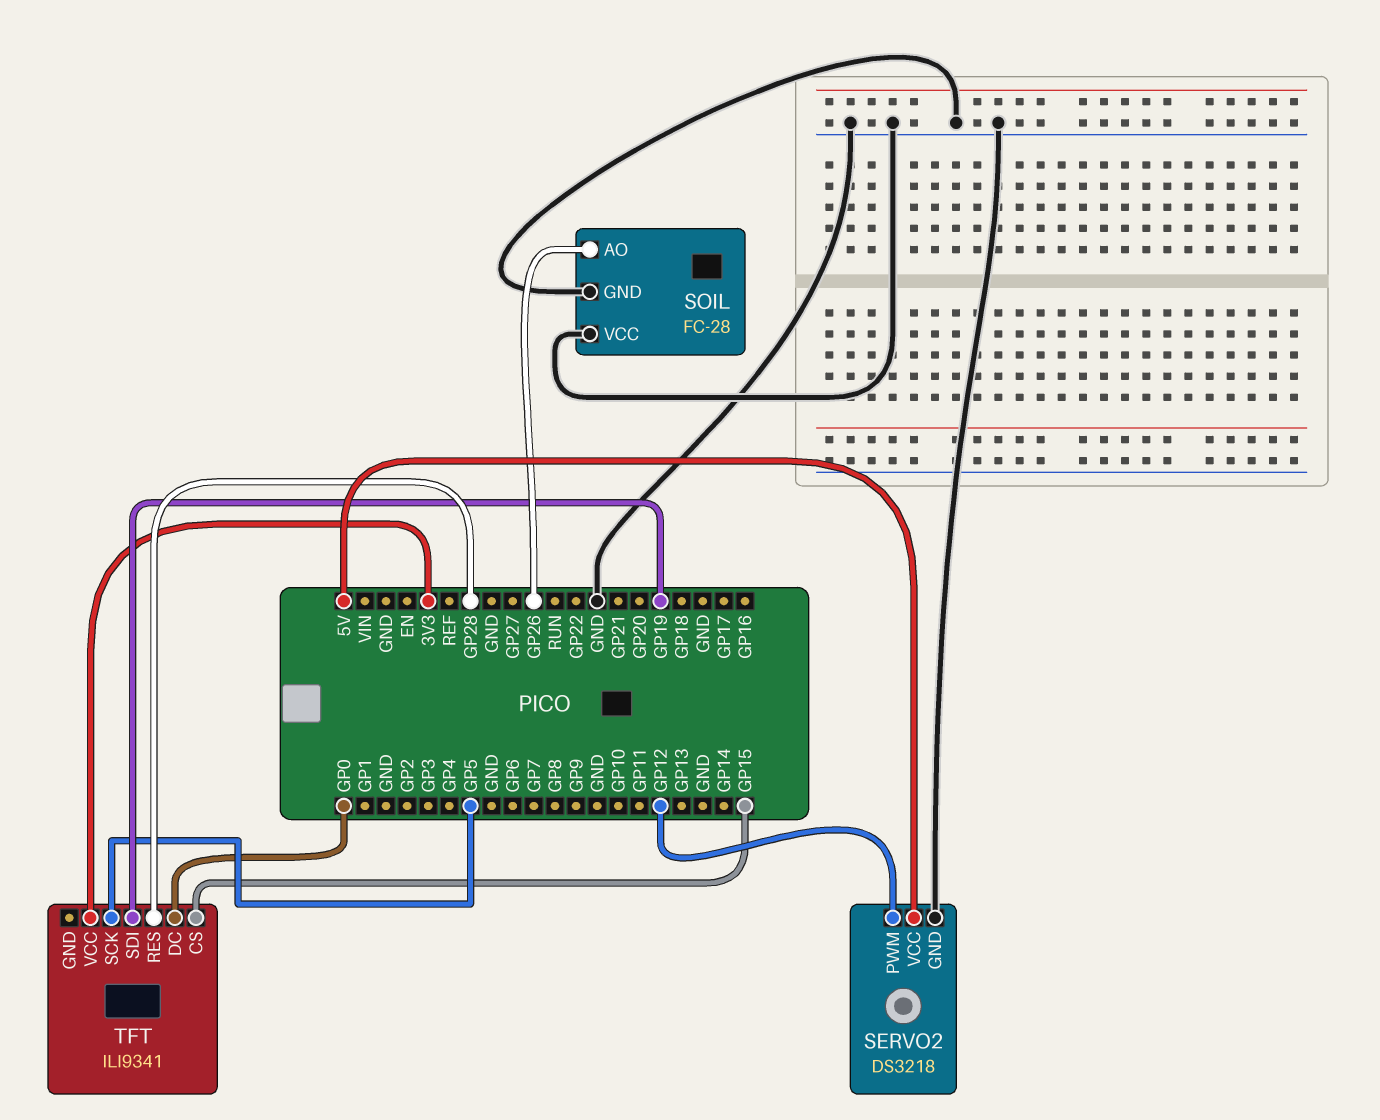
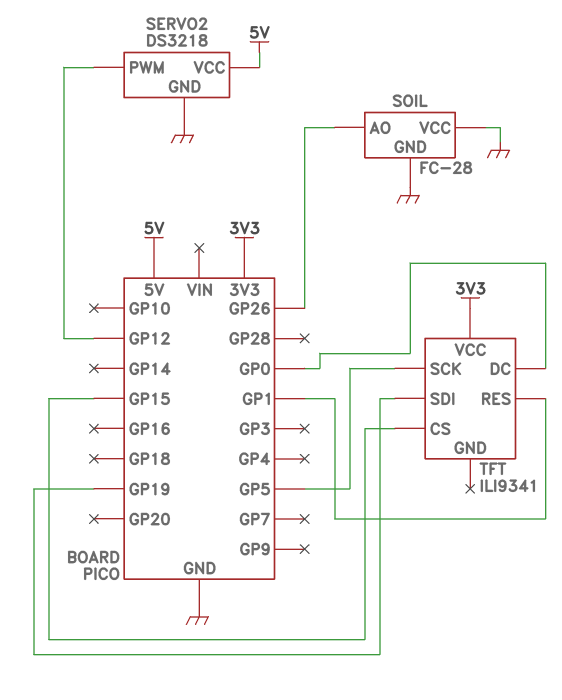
TFT pin RES: GP28 -> GP1

